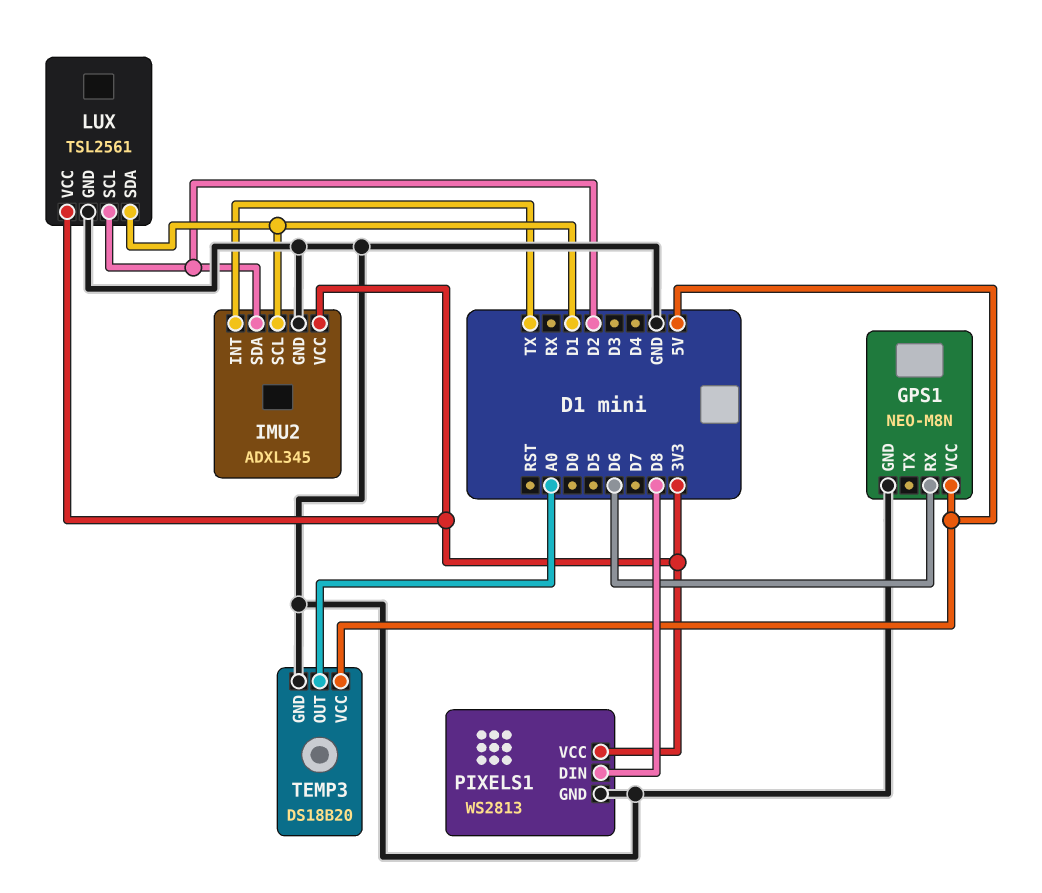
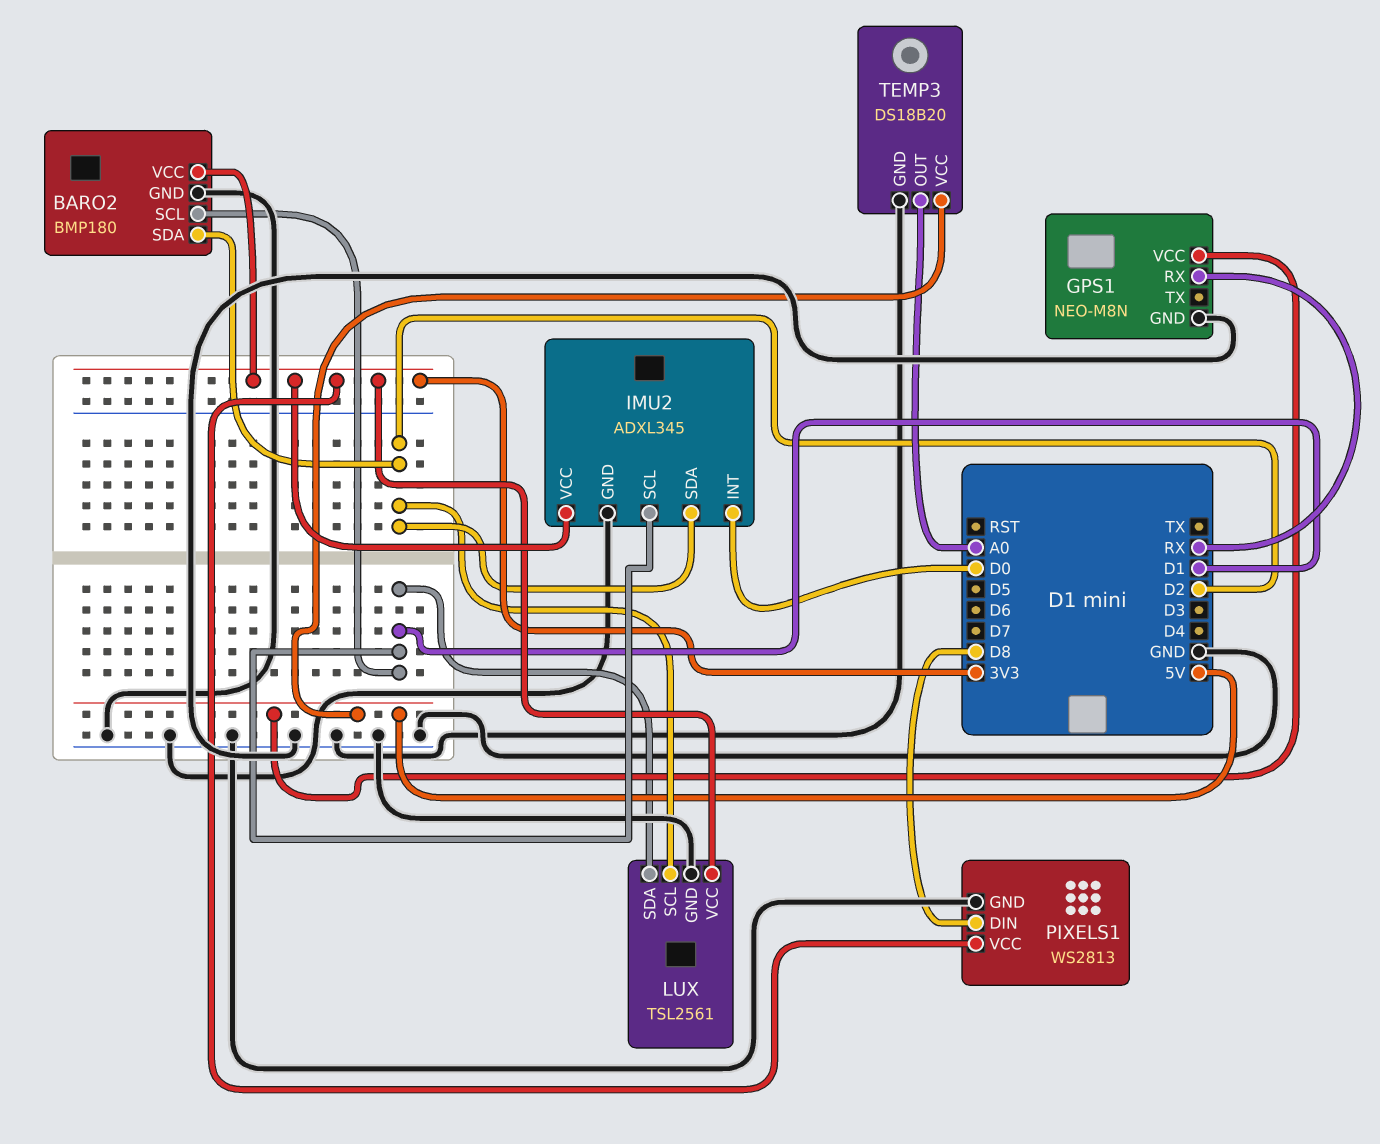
BARO2: none -> BMP180
BARO2 pin GND: none -> GND
BARO2 pin SCL: none -> D1
BARO2 pin SDA: none -> D2
BARO2 pin VCC: none -> 3V3
GPS1 pin RX: D6 -> RX
IMU2 pin INT: TX -> D0

